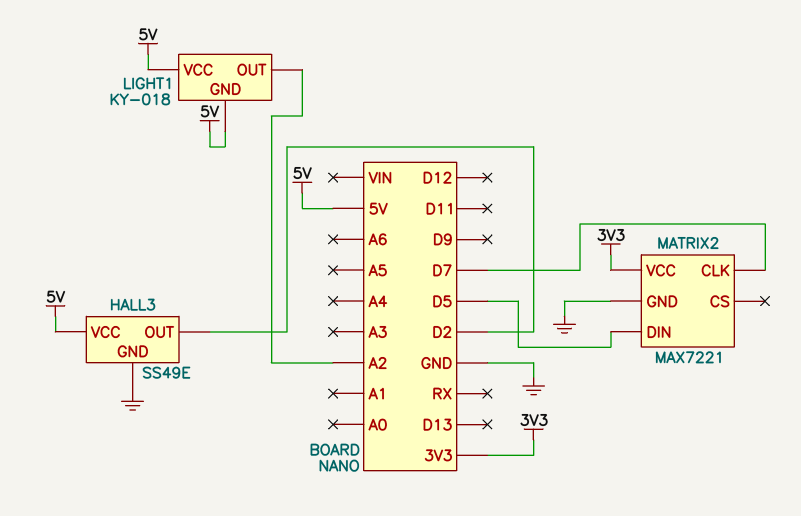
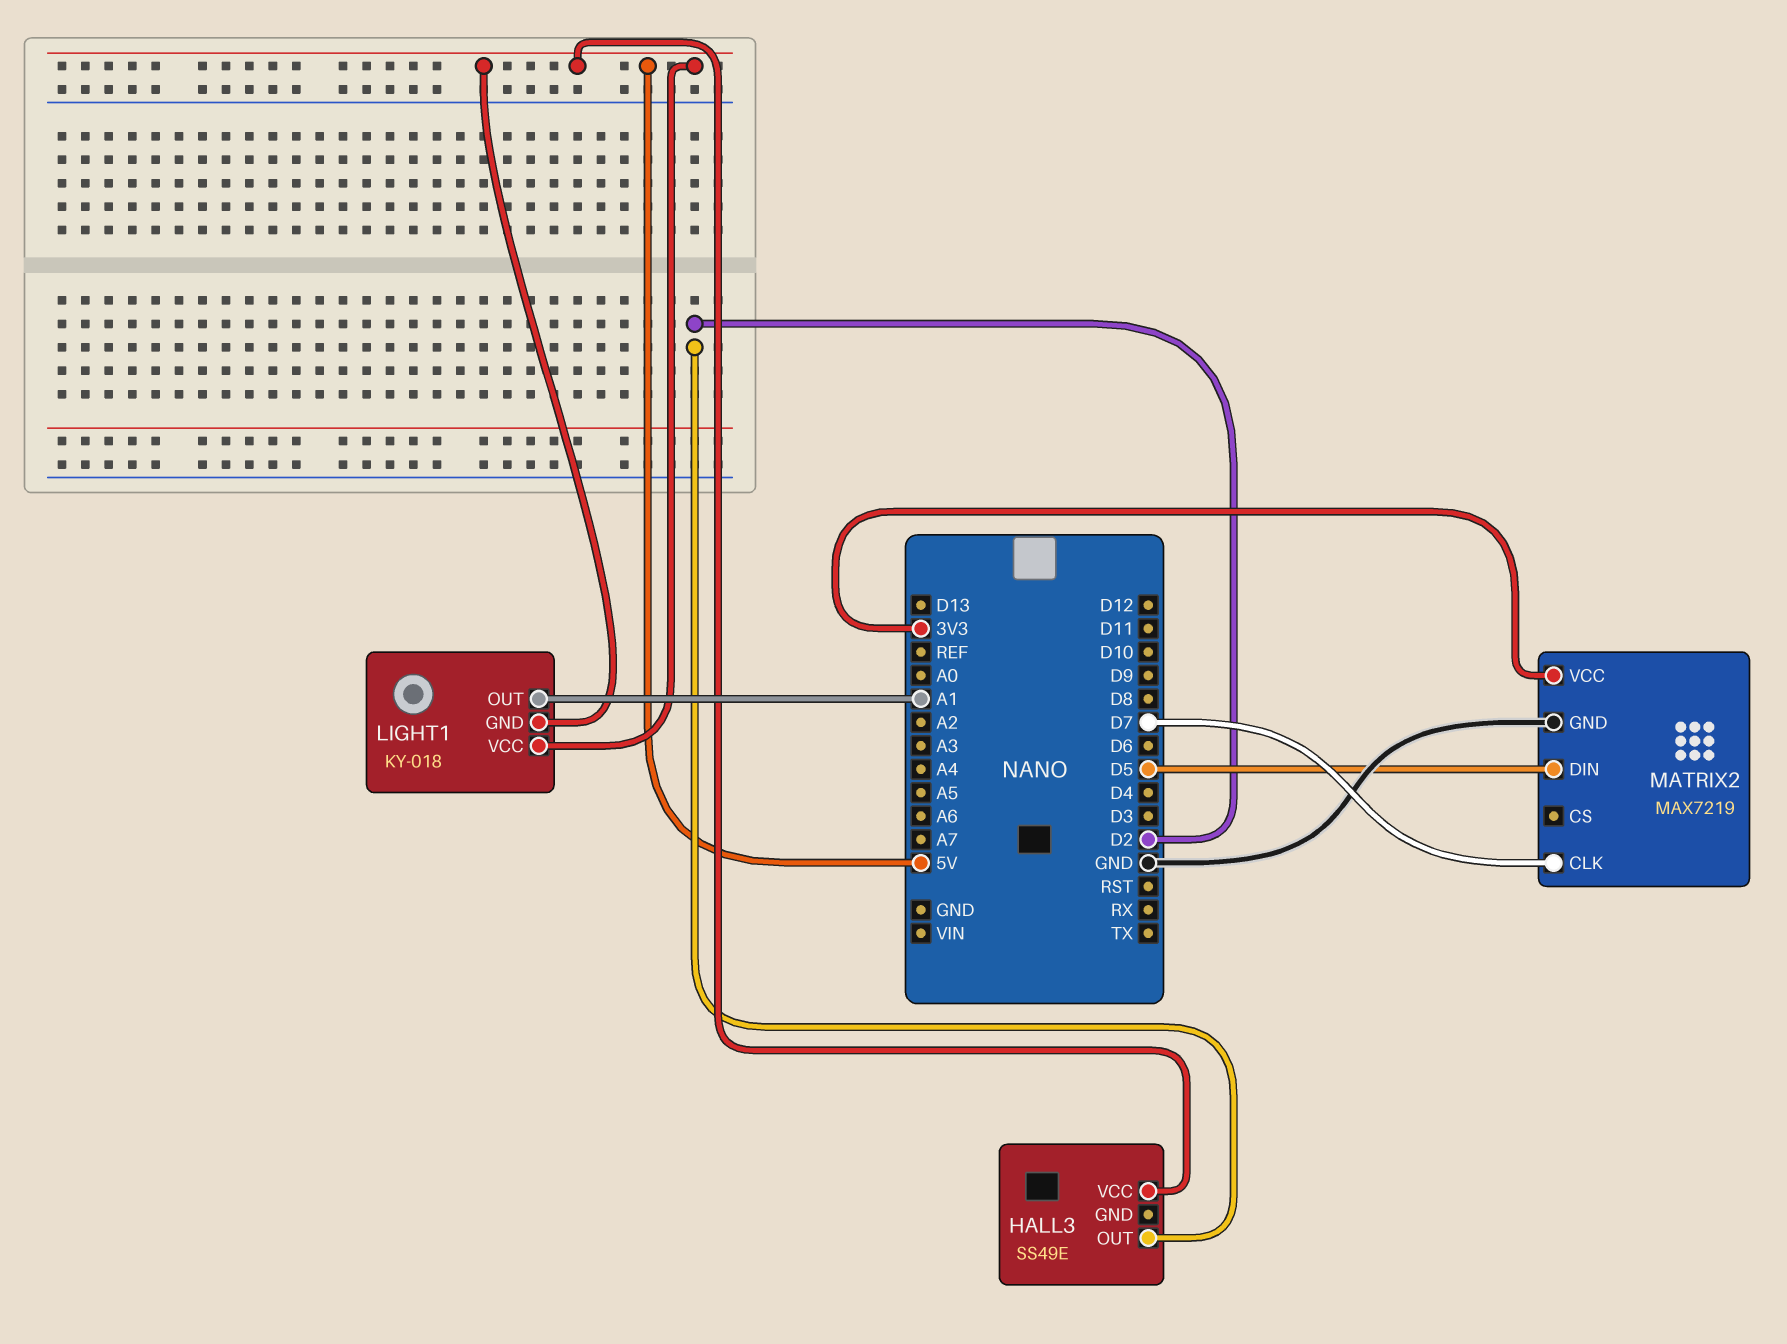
HALL3 pin GND: GND -> none
LIGHT1 pin OUT: A2 -> A1
MATRIX2: MAX7221 -> MAX7219

